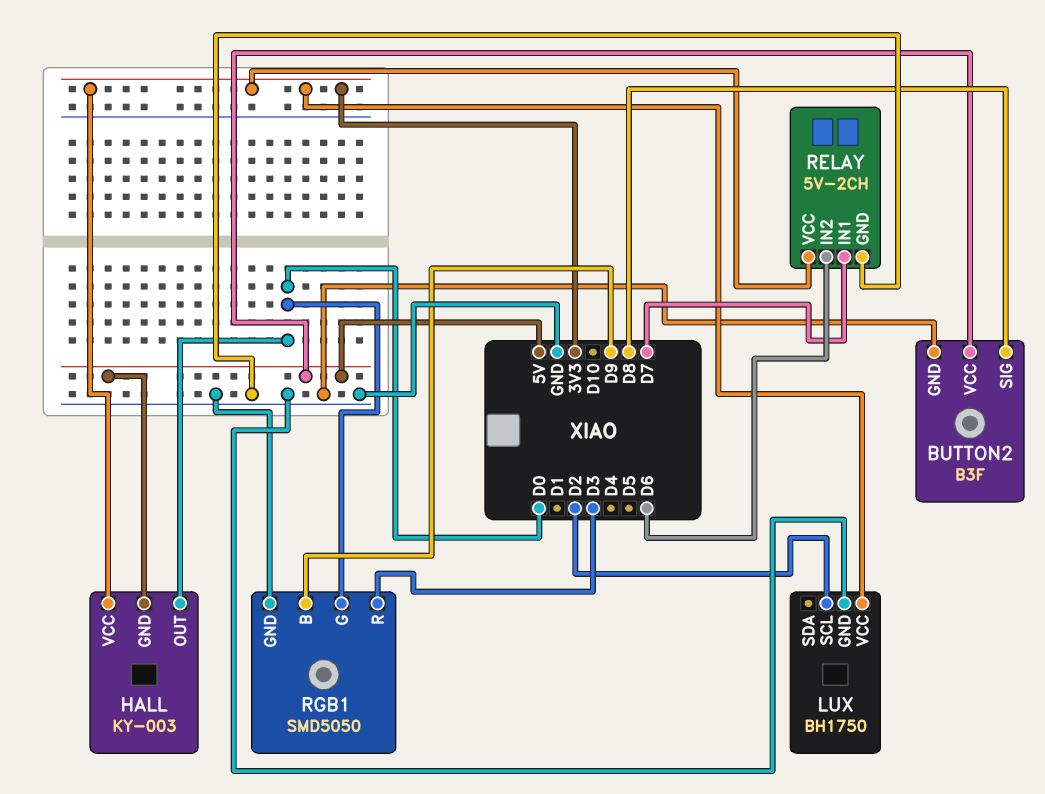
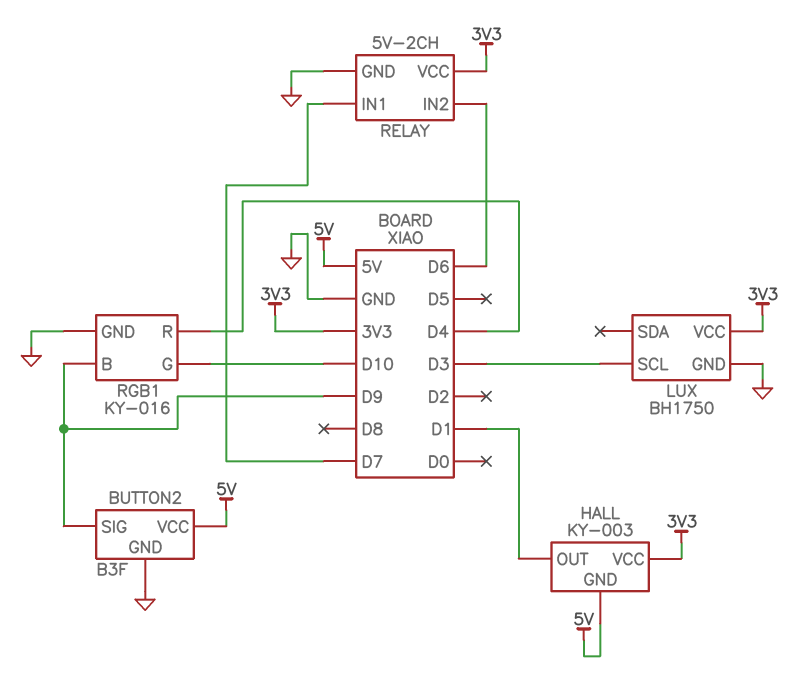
BUTTON2 pin SIG: D8 -> D9
HALL pin OUT: D0 -> D1
LUX pin SCL: D2 -> D3
RGB1: SMD5050 -> KY-016
RGB1 pin G: D0 -> D10
RGB1 pin R: D3 -> D4

